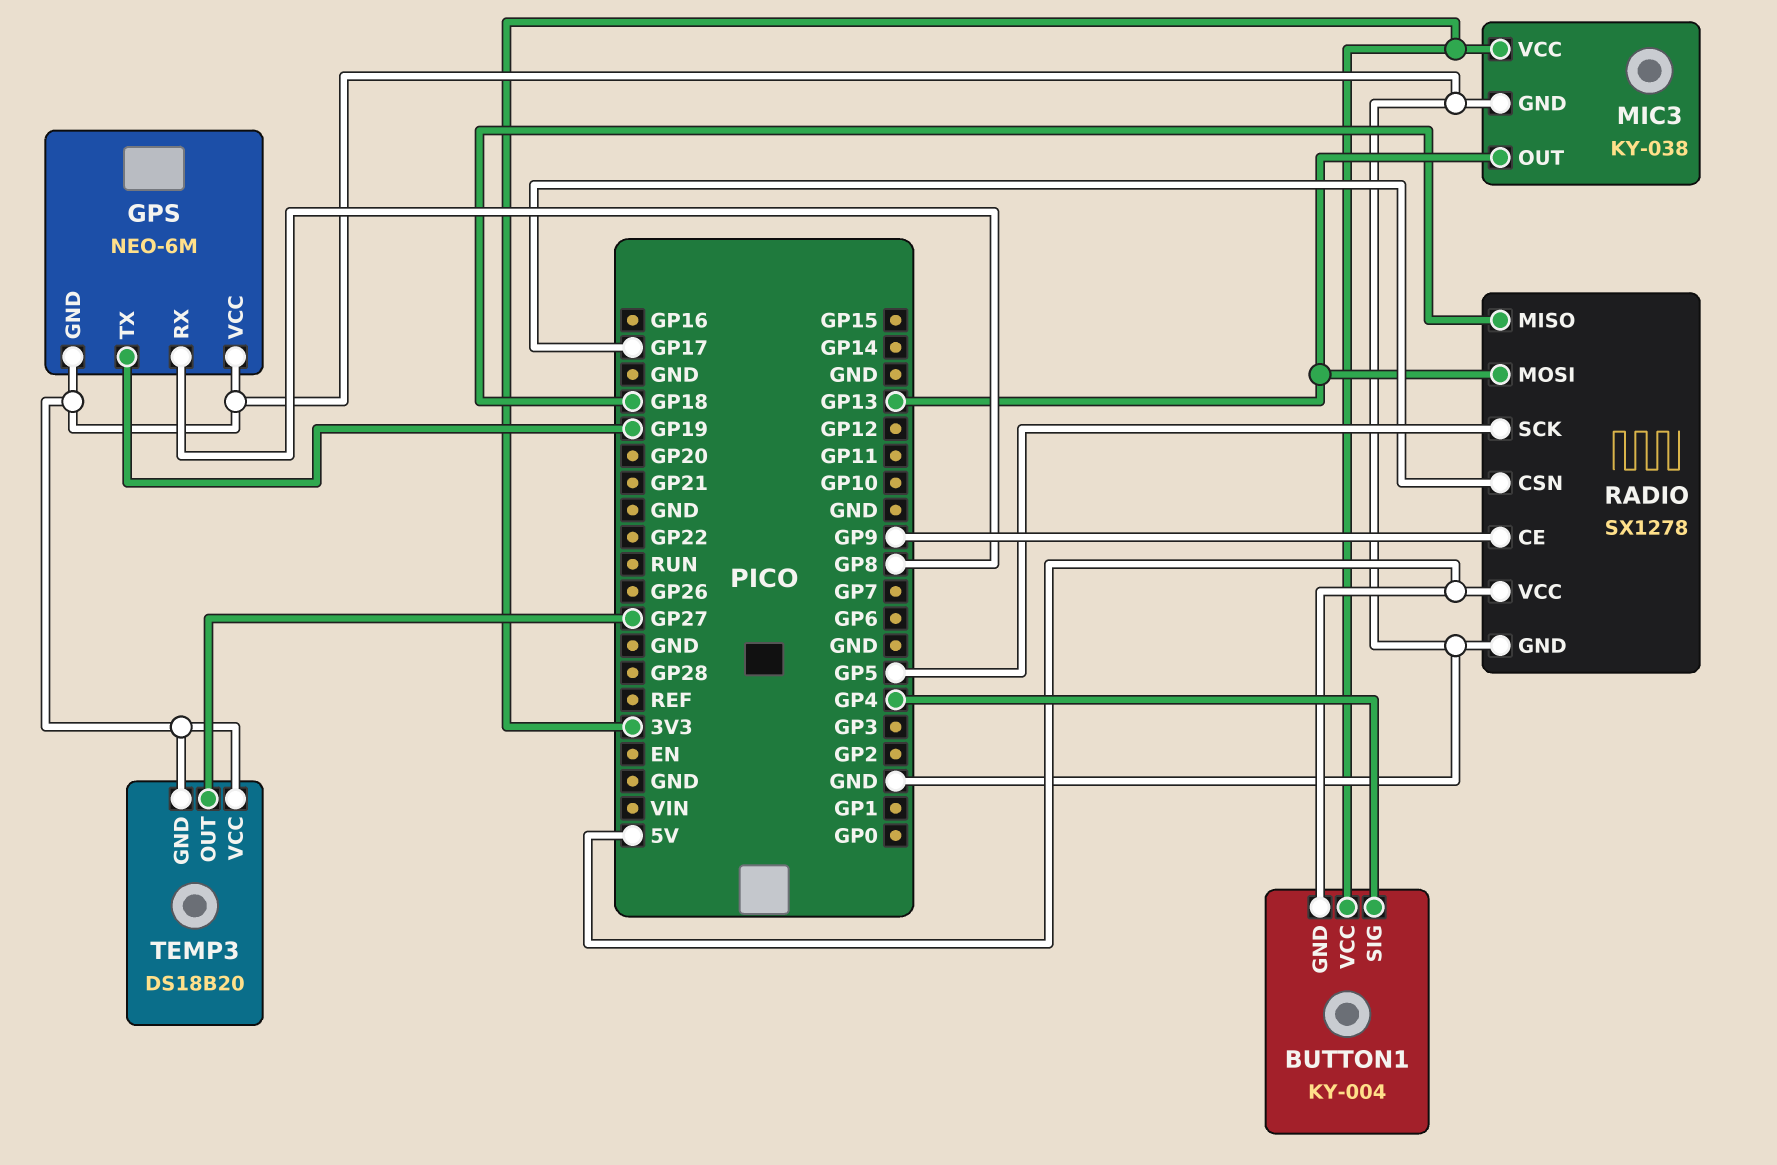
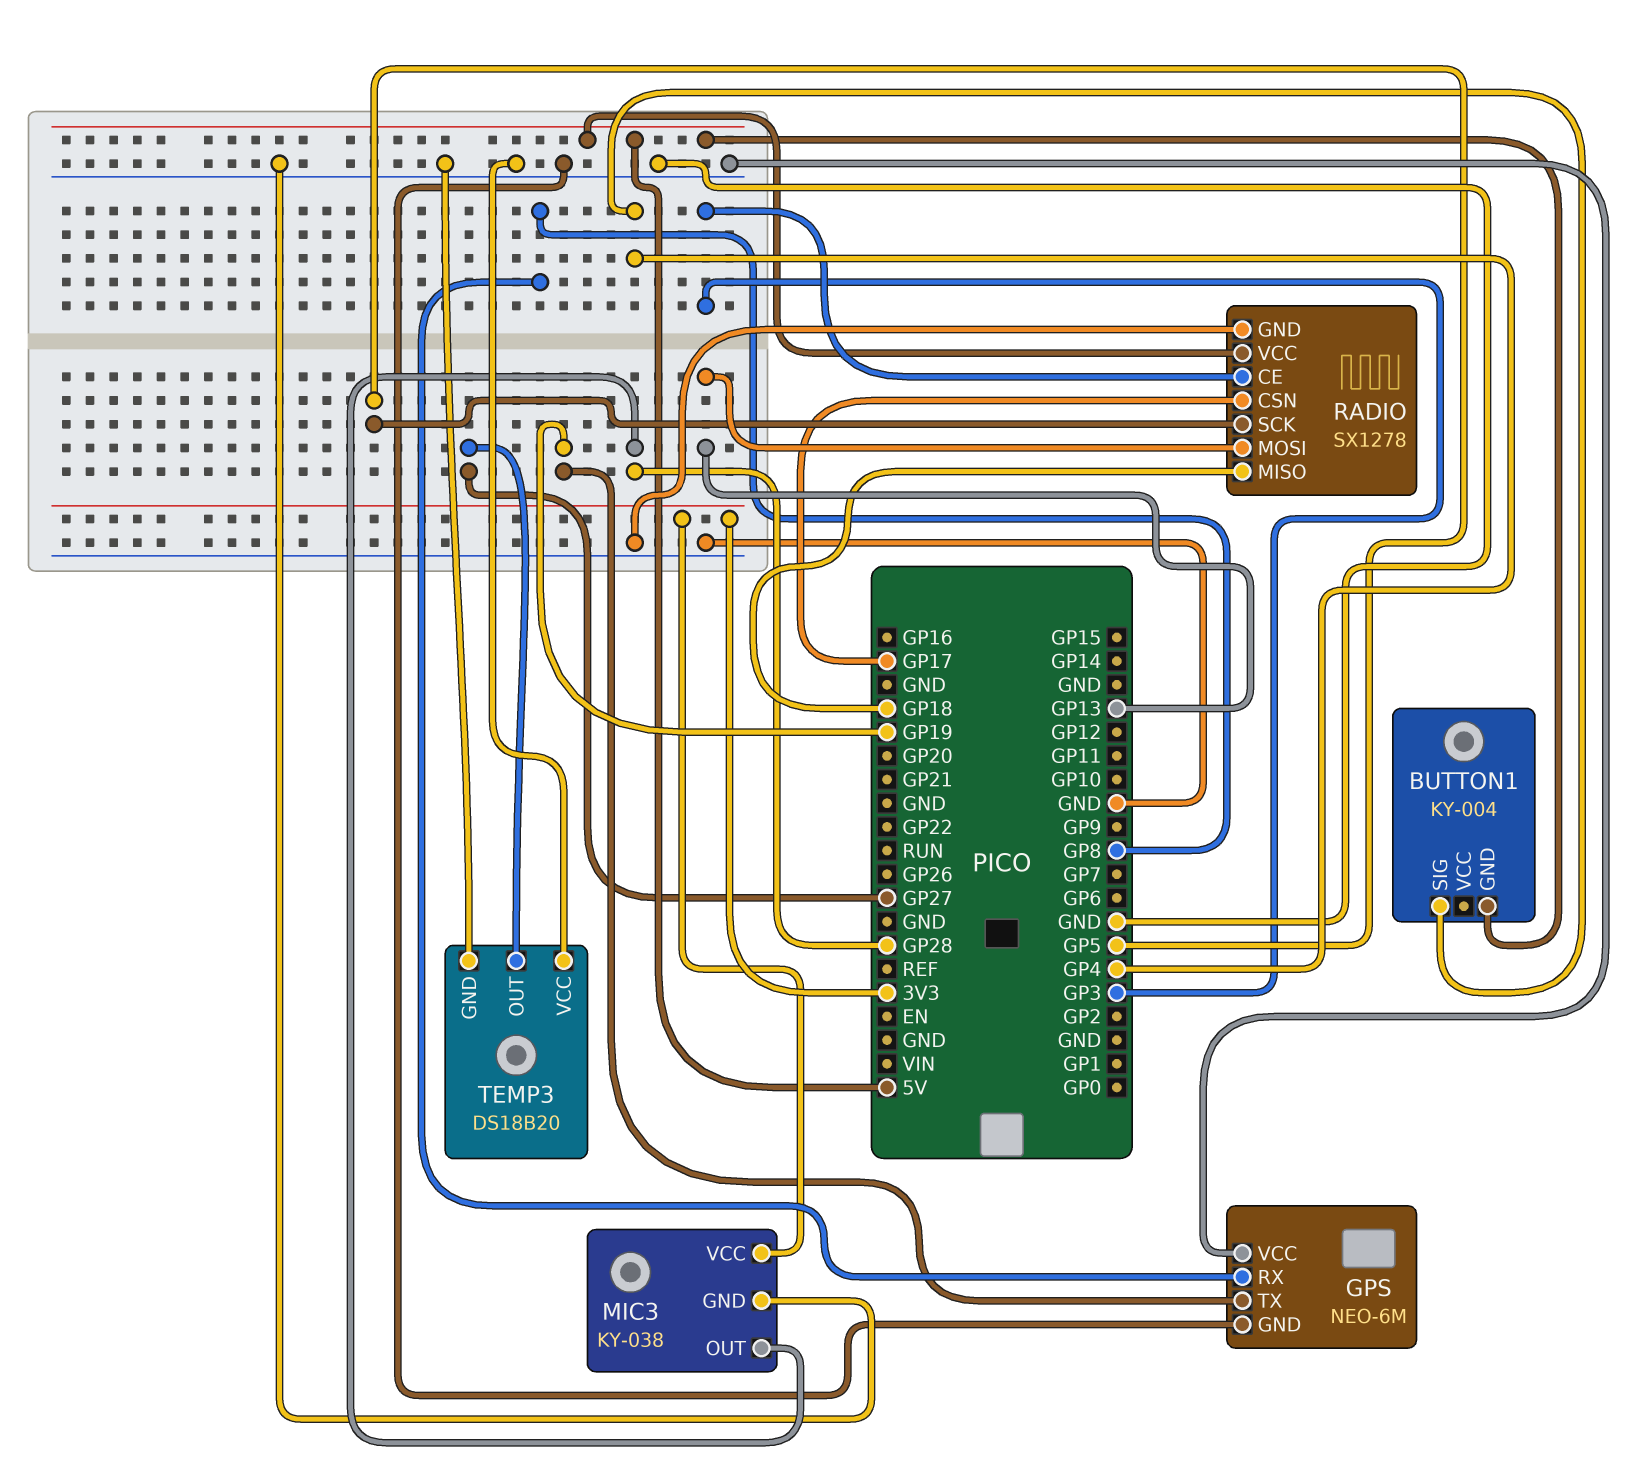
BUTTON1 pin VCC: 3V3 -> none
MIC3 pin OUT: GP13 -> GP28
RADIO pin CE: GP9 -> GP3

